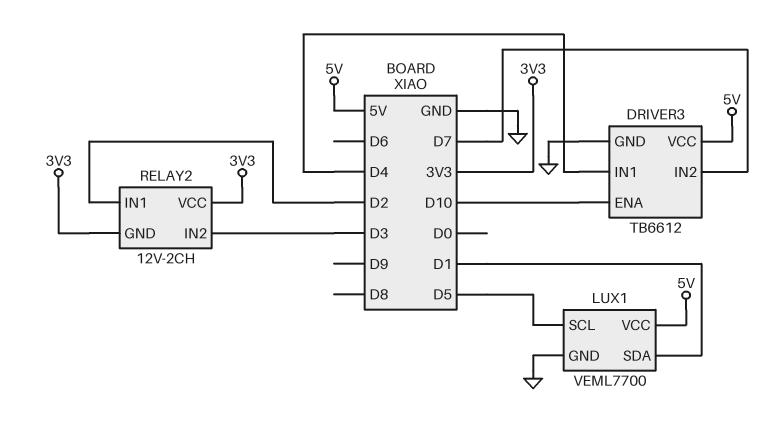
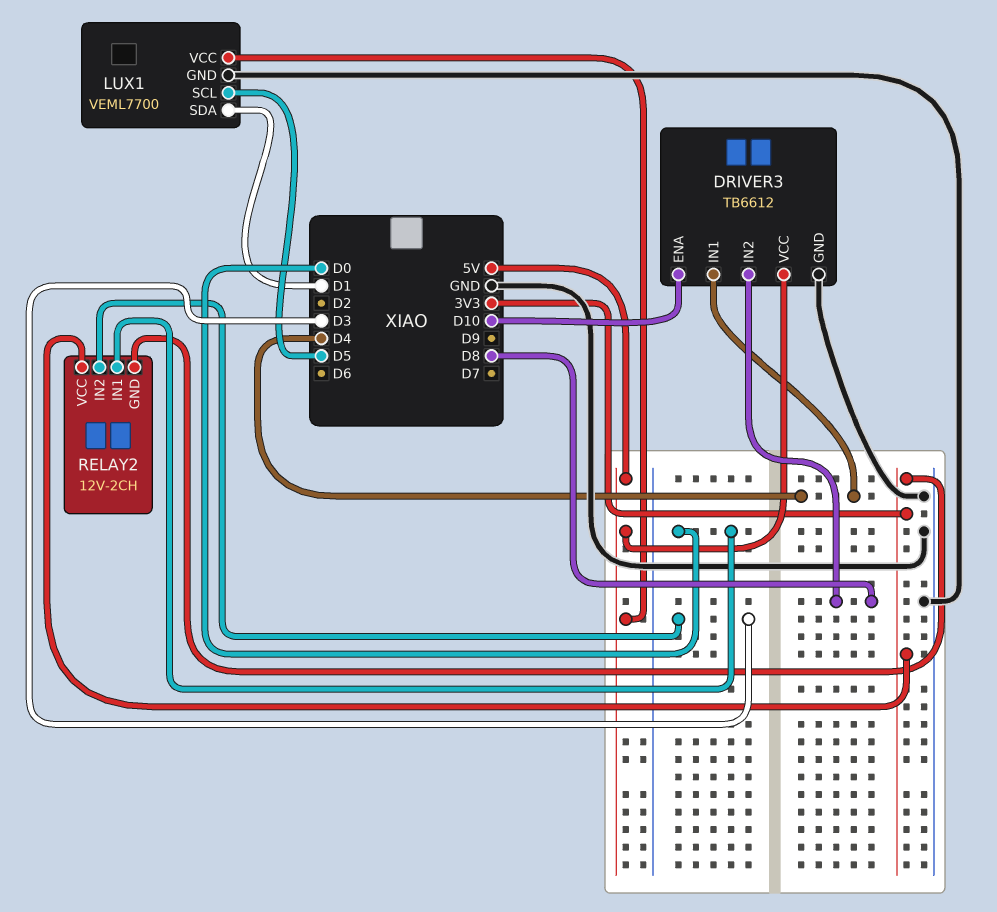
DRIVER3 pin IN2: D7 -> D8
RELAY2 pin IN1: D2 -> D0

